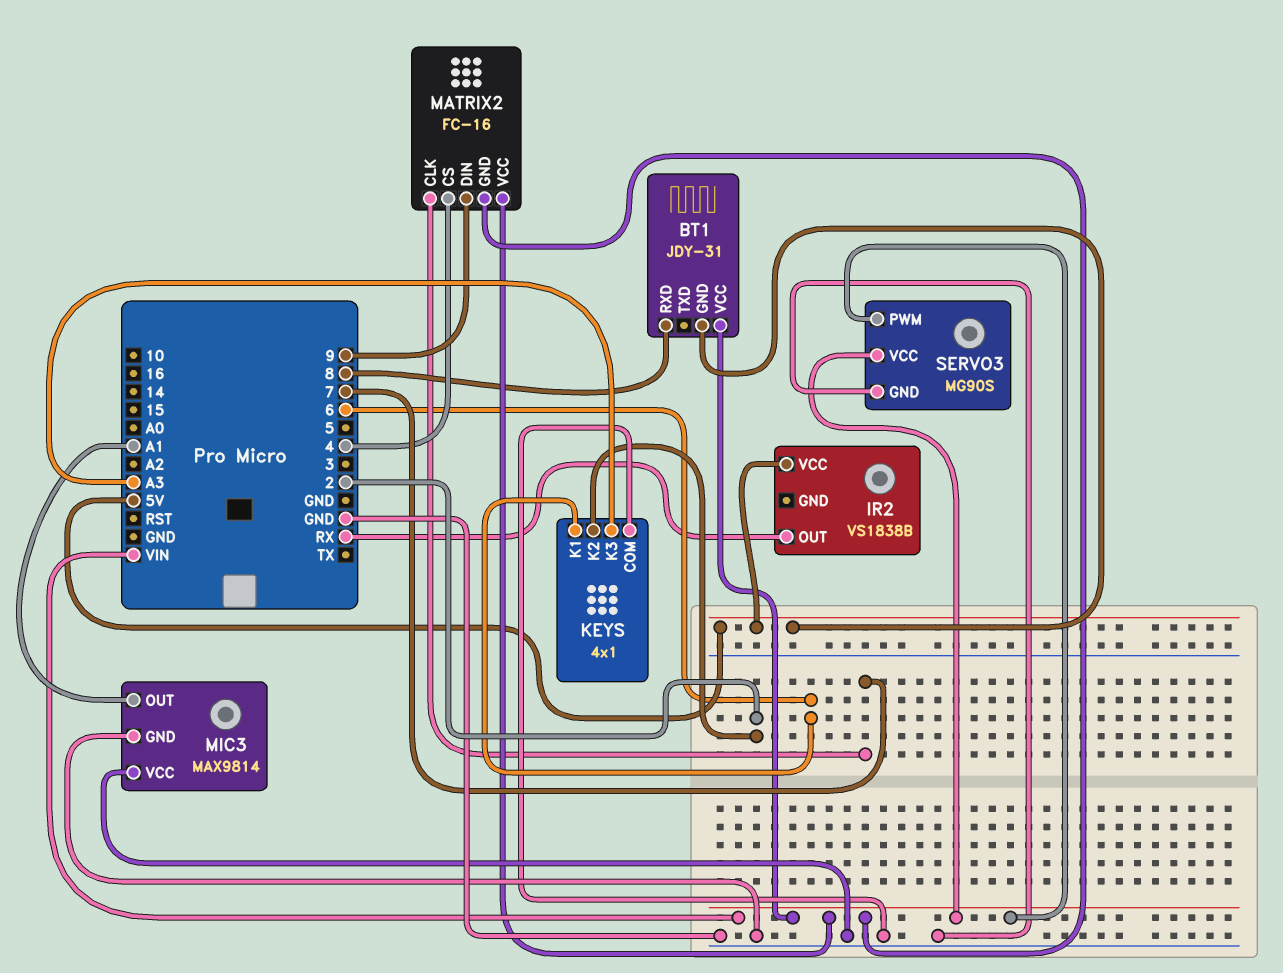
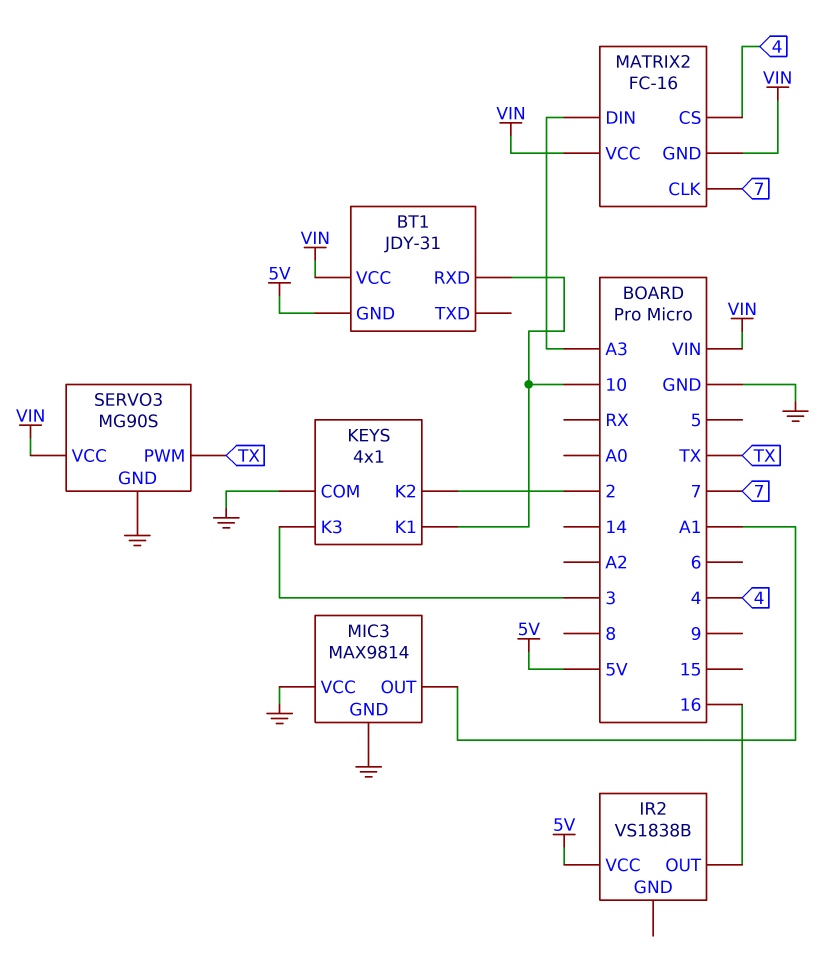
BT1 pin RXD: 8 -> 10
IR2 pin OUT: RX -> 16
KEYS pin K1: 6 -> 10
KEYS pin K3: A3 -> 3
MATRIX2 pin DIN: 9 -> A3
SERVO3 pin PWM: VIN -> TX

